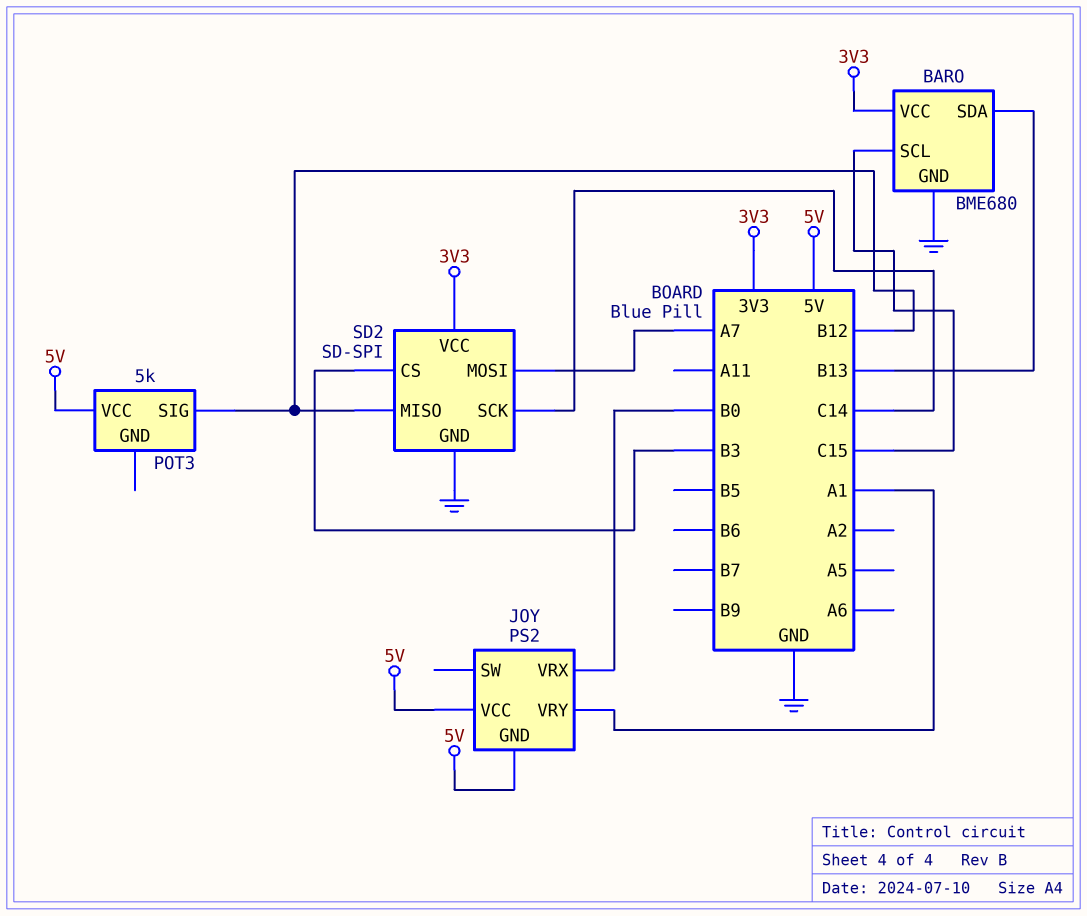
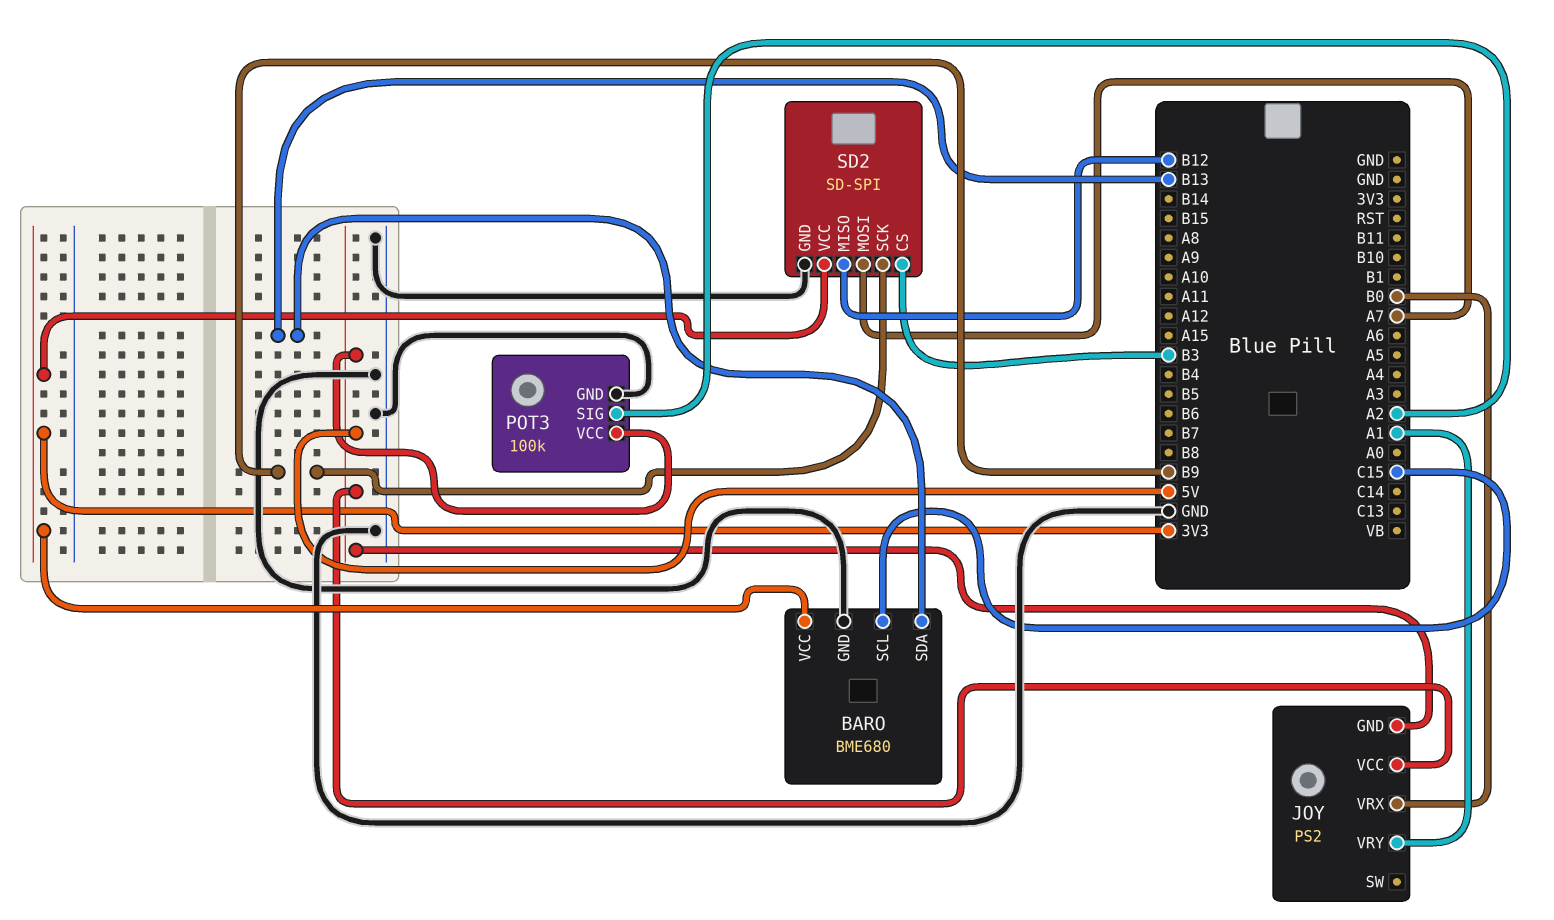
POT3: 5k -> 100k
POT3 pin GND: none -> GND
POT3 pin SIG: B12 -> A2
SD2 pin SCK: C14 -> B9

